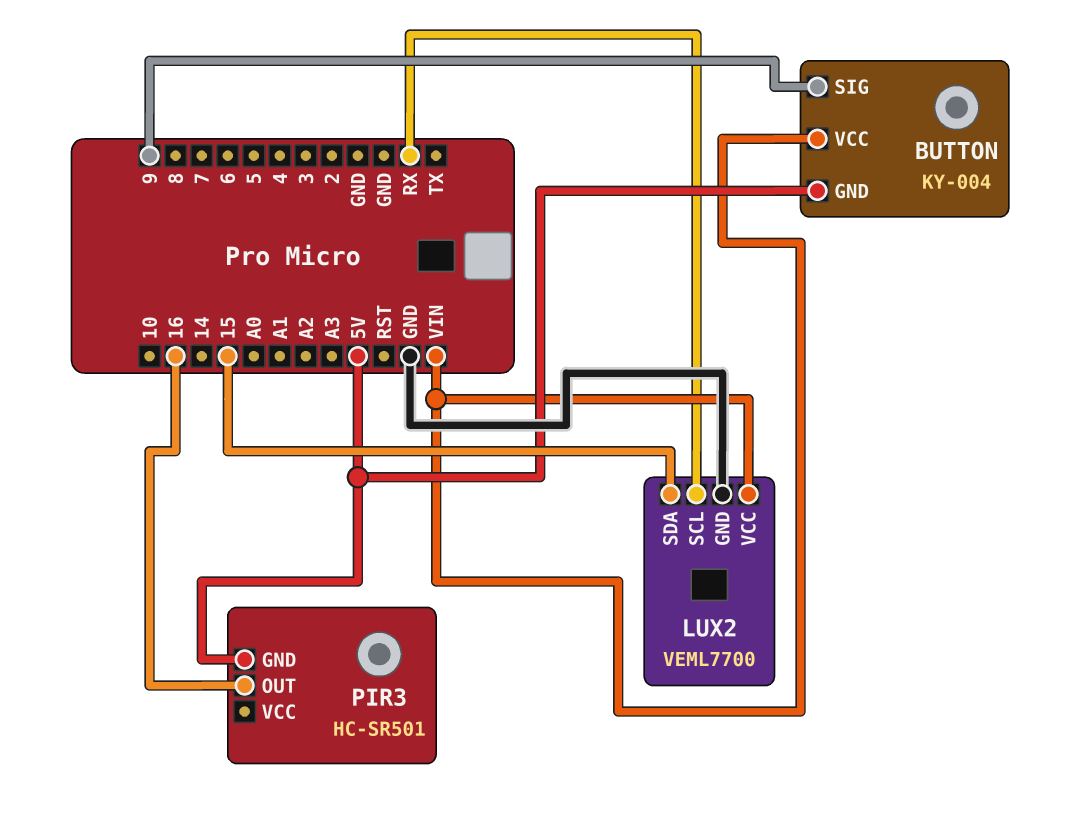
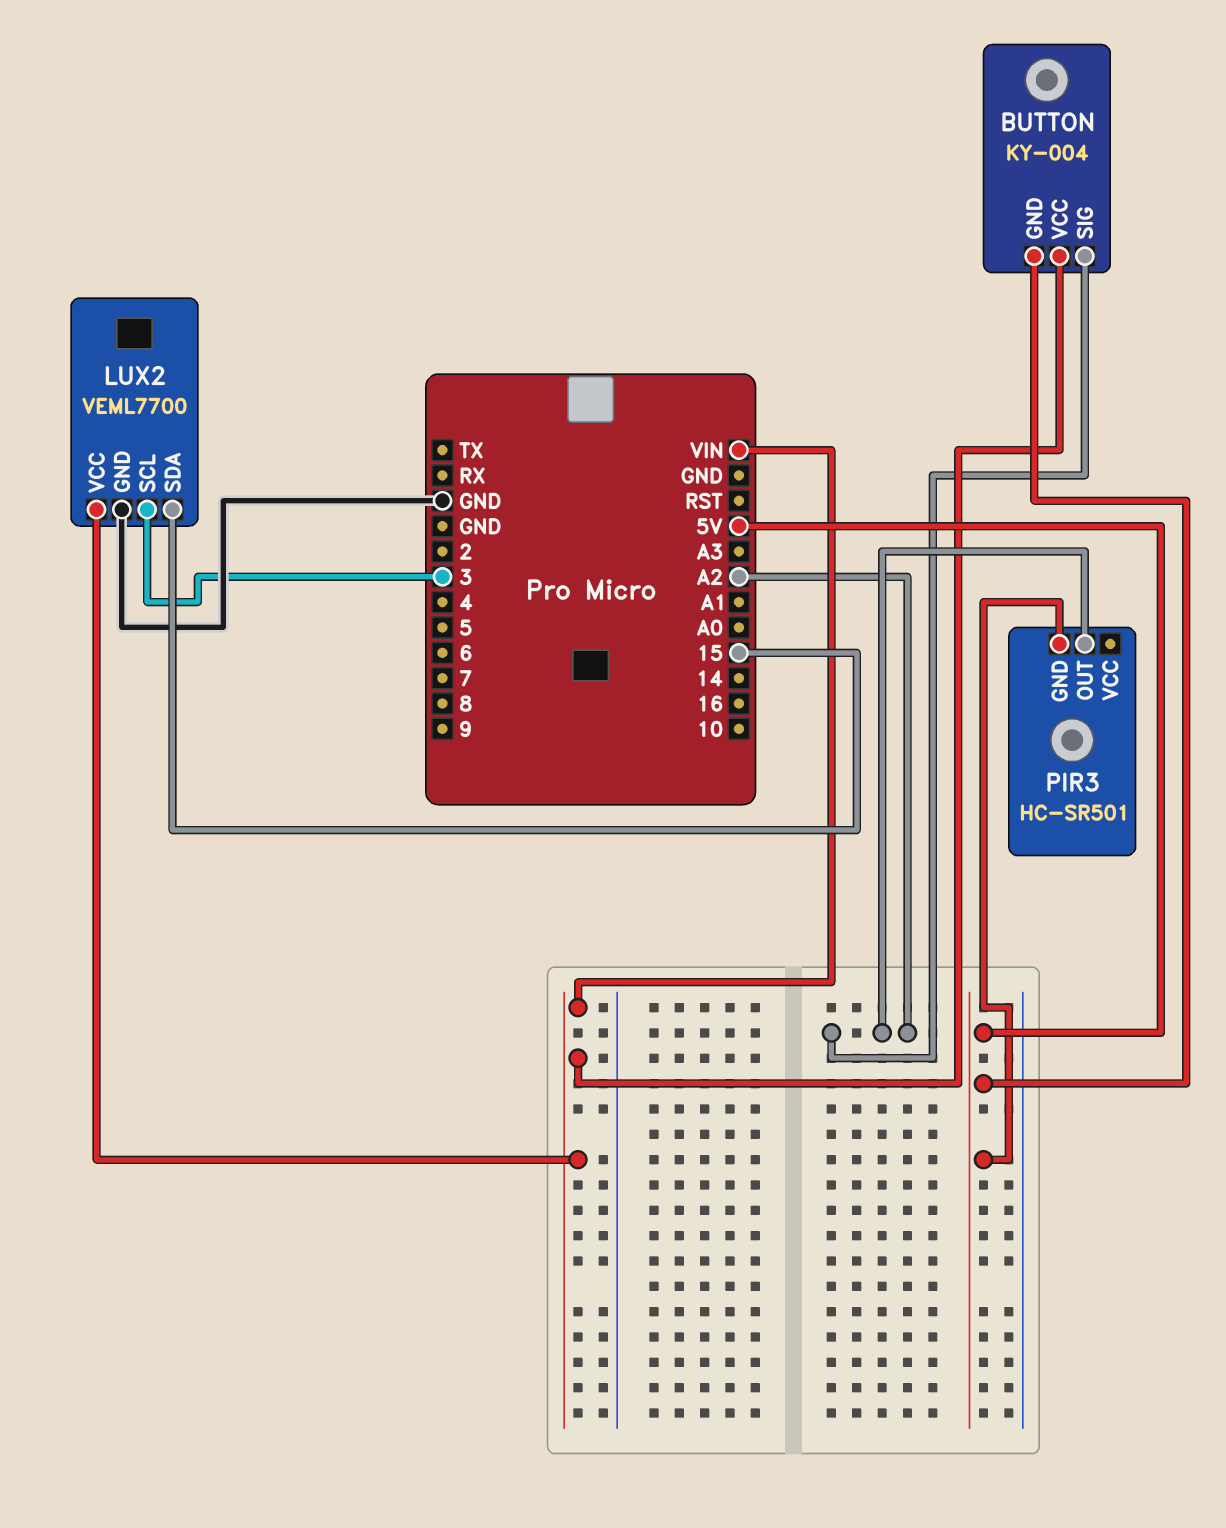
BUTTON pin SIG: 9 -> A2
LUX2 pin SCL: RX -> 3
PIR3 pin OUT: 16 -> A2

